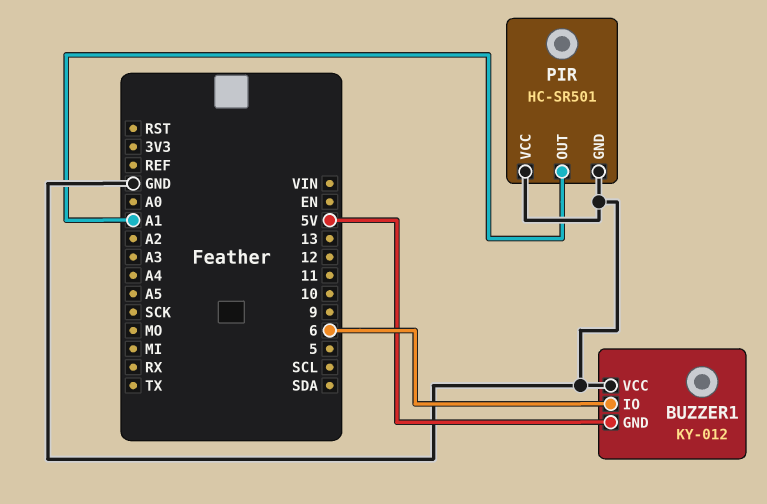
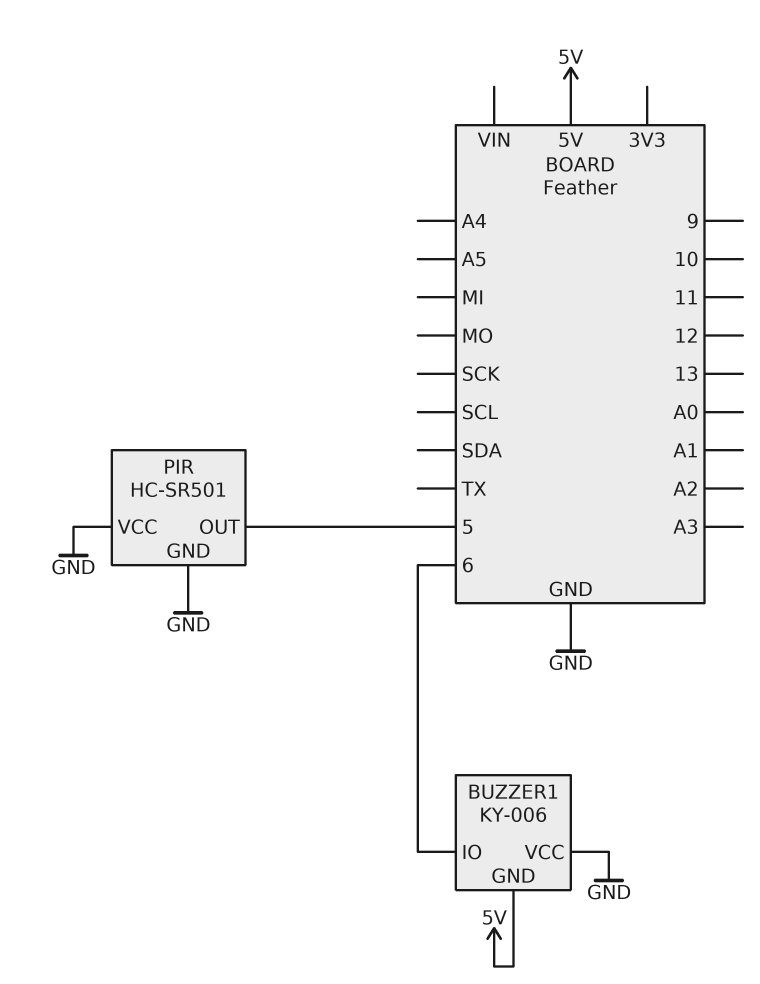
BUZZER1: KY-012 -> KY-006
PIR pin OUT: A1 -> 5

